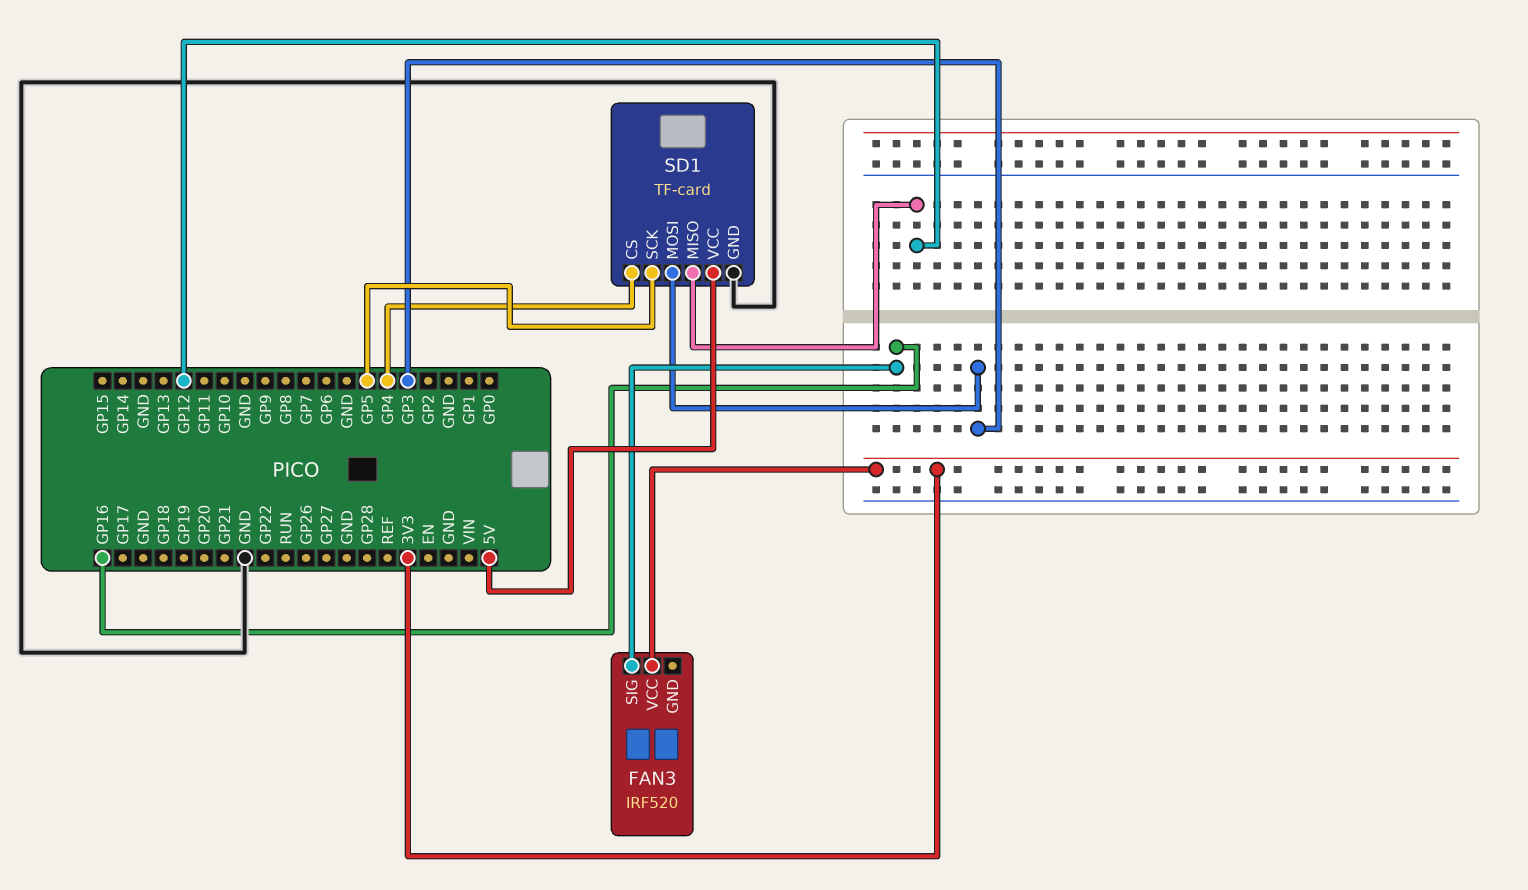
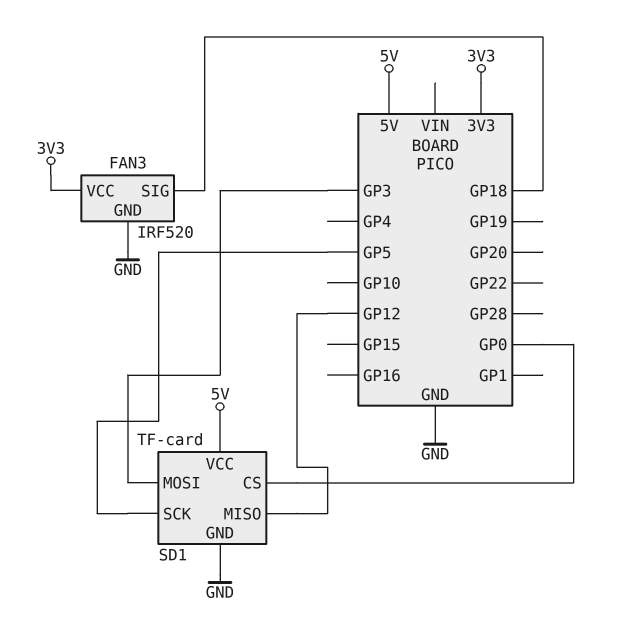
FAN3 pin GND: none -> GND
FAN3 pin SIG: GP16 -> GP18
SD1 pin CS: GP4 -> GP0

